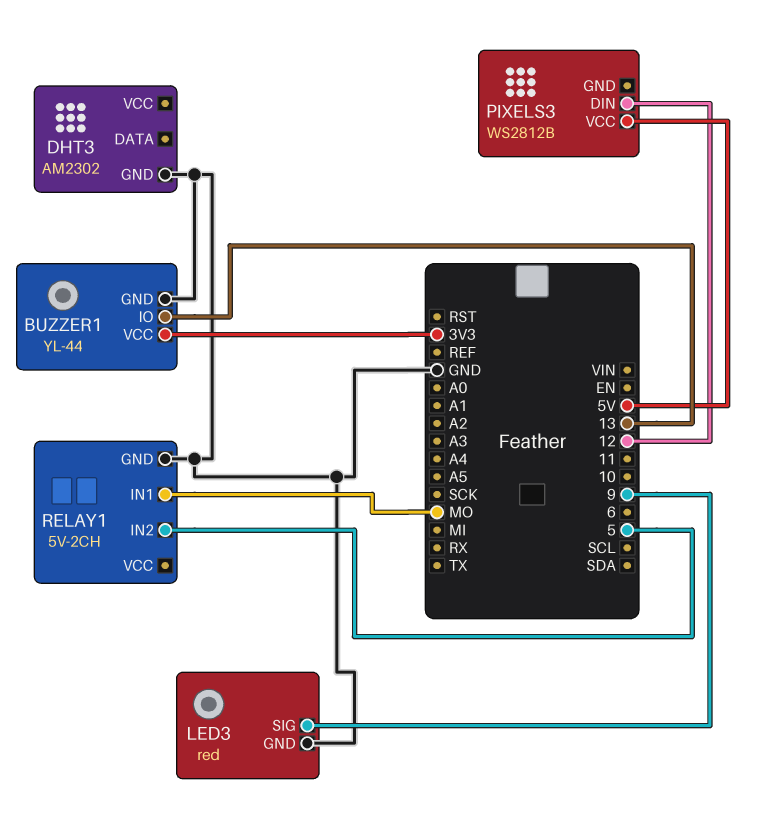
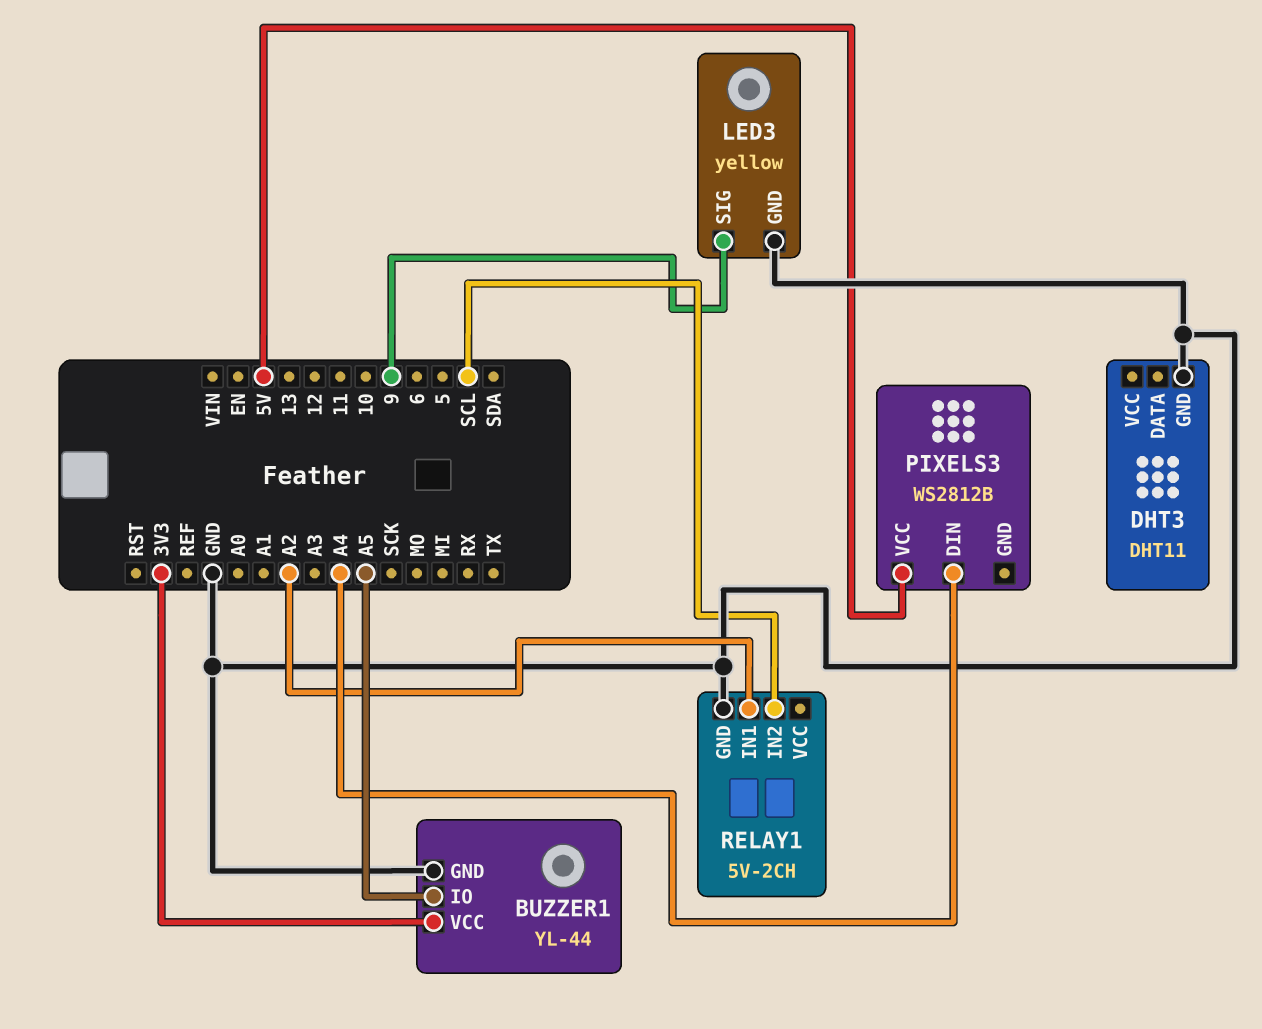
BUZZER1 pin IO: 13 -> A5
DHT3: AM2302 -> DHT11
LED3: red -> yellow
PIXELS3 pin DIN: 12 -> A4
RELAY1 pin IN1: MO -> A2
RELAY1 pin IN2: 5 -> SCL

